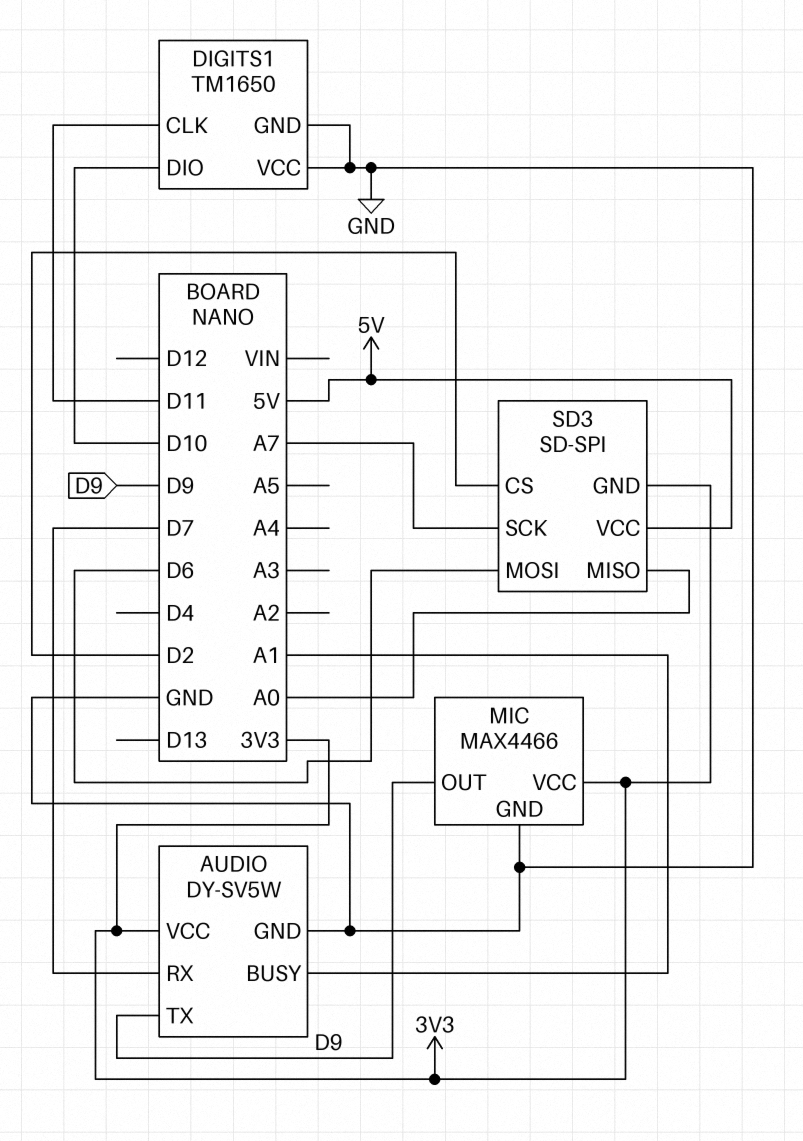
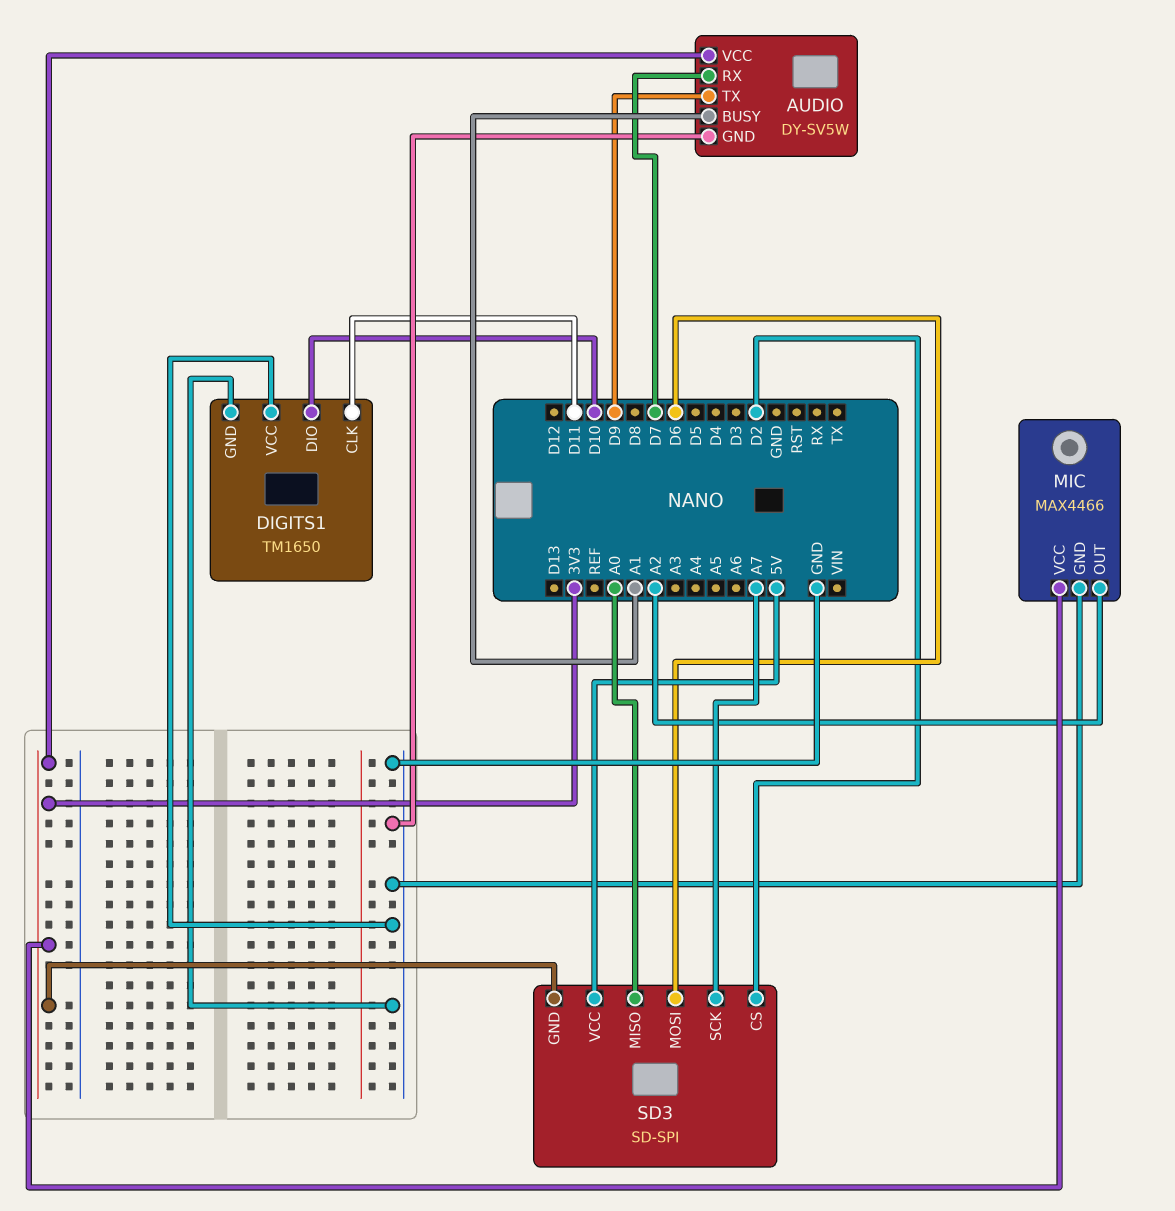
MIC pin OUT: D9 -> A2

